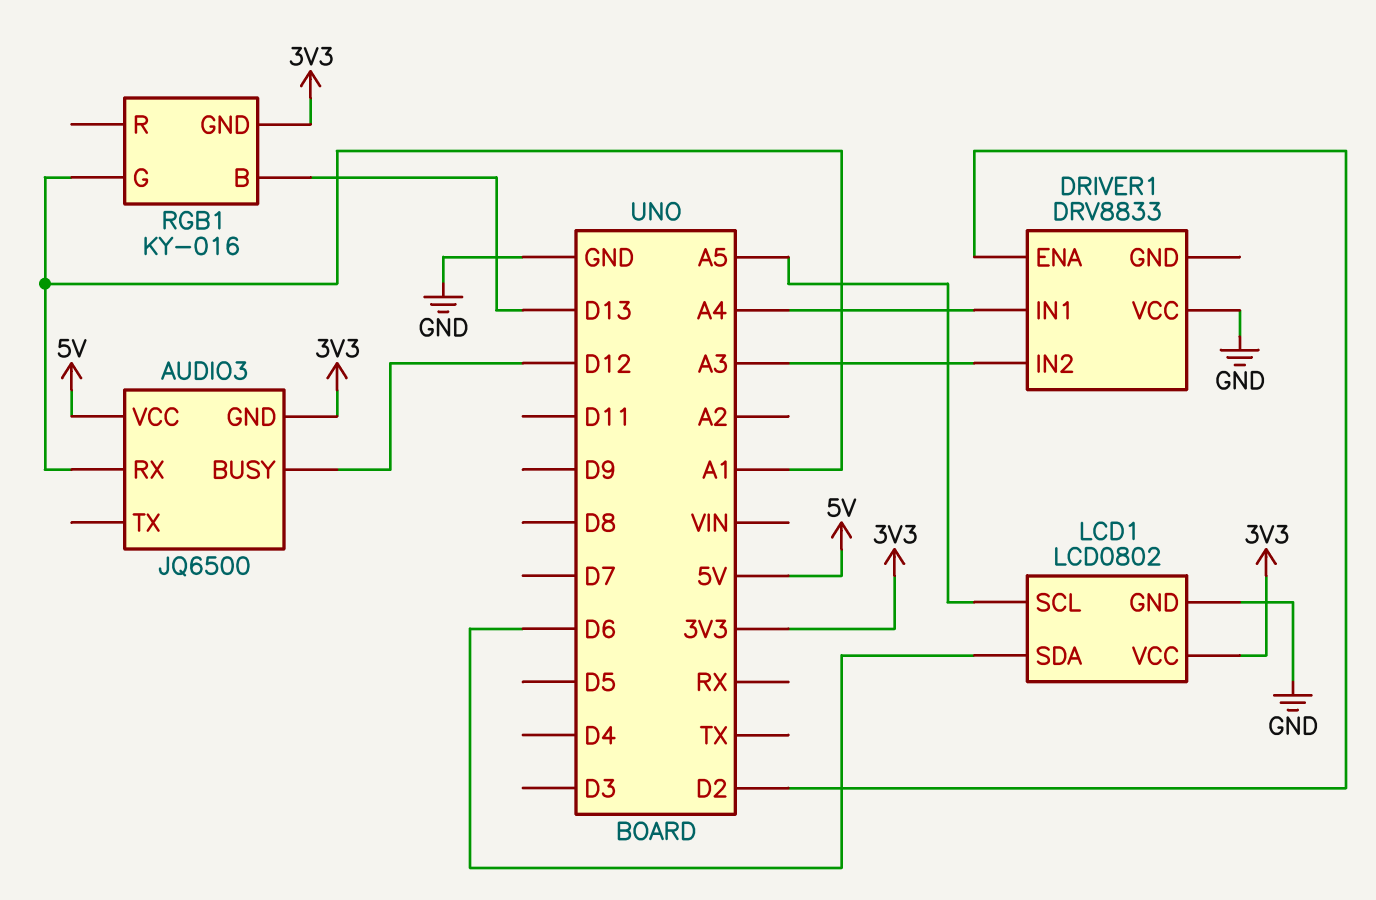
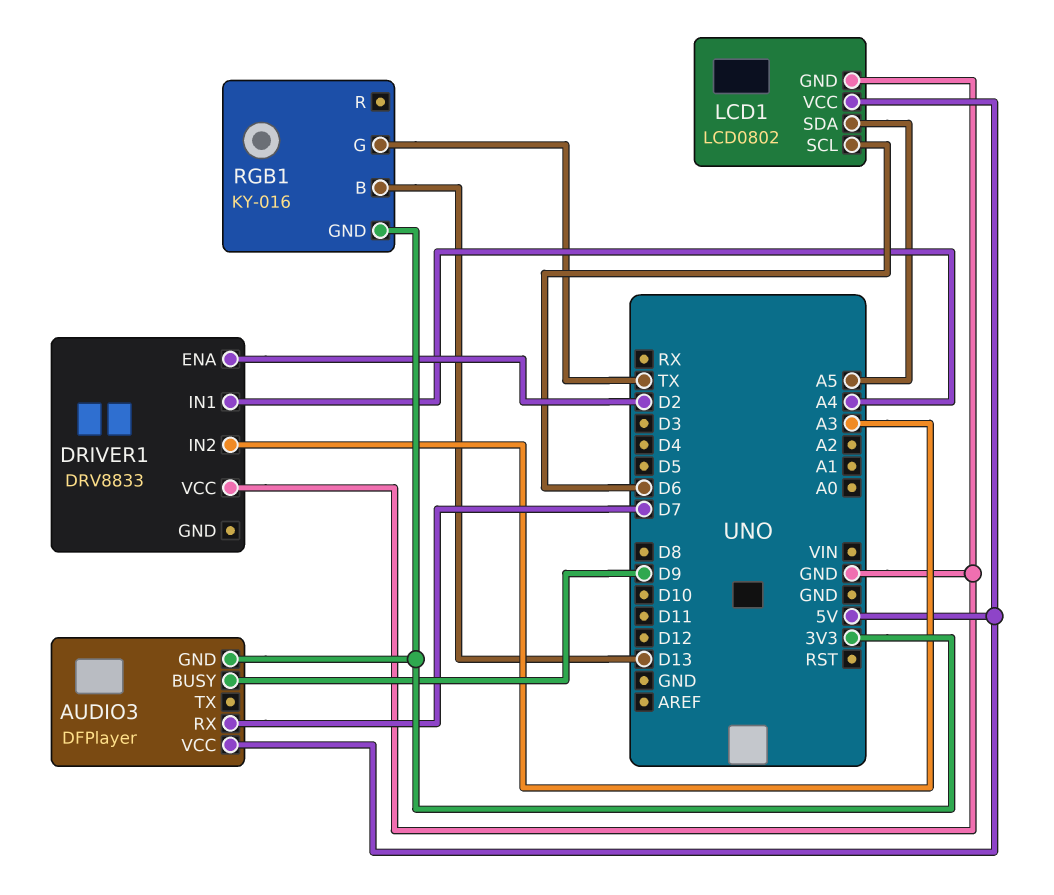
AUDIO3: JQ6500 -> DFPlayer
AUDIO3 pin BUSY: D12 -> D9
AUDIO3 pin RX: A1 -> D7
LCD1 pin SCL: A5 -> D6
LCD1 pin SDA: D6 -> A5
LCD1 pin VCC: 3V3 -> 5V
RGB1 pin G: A1 -> TX

